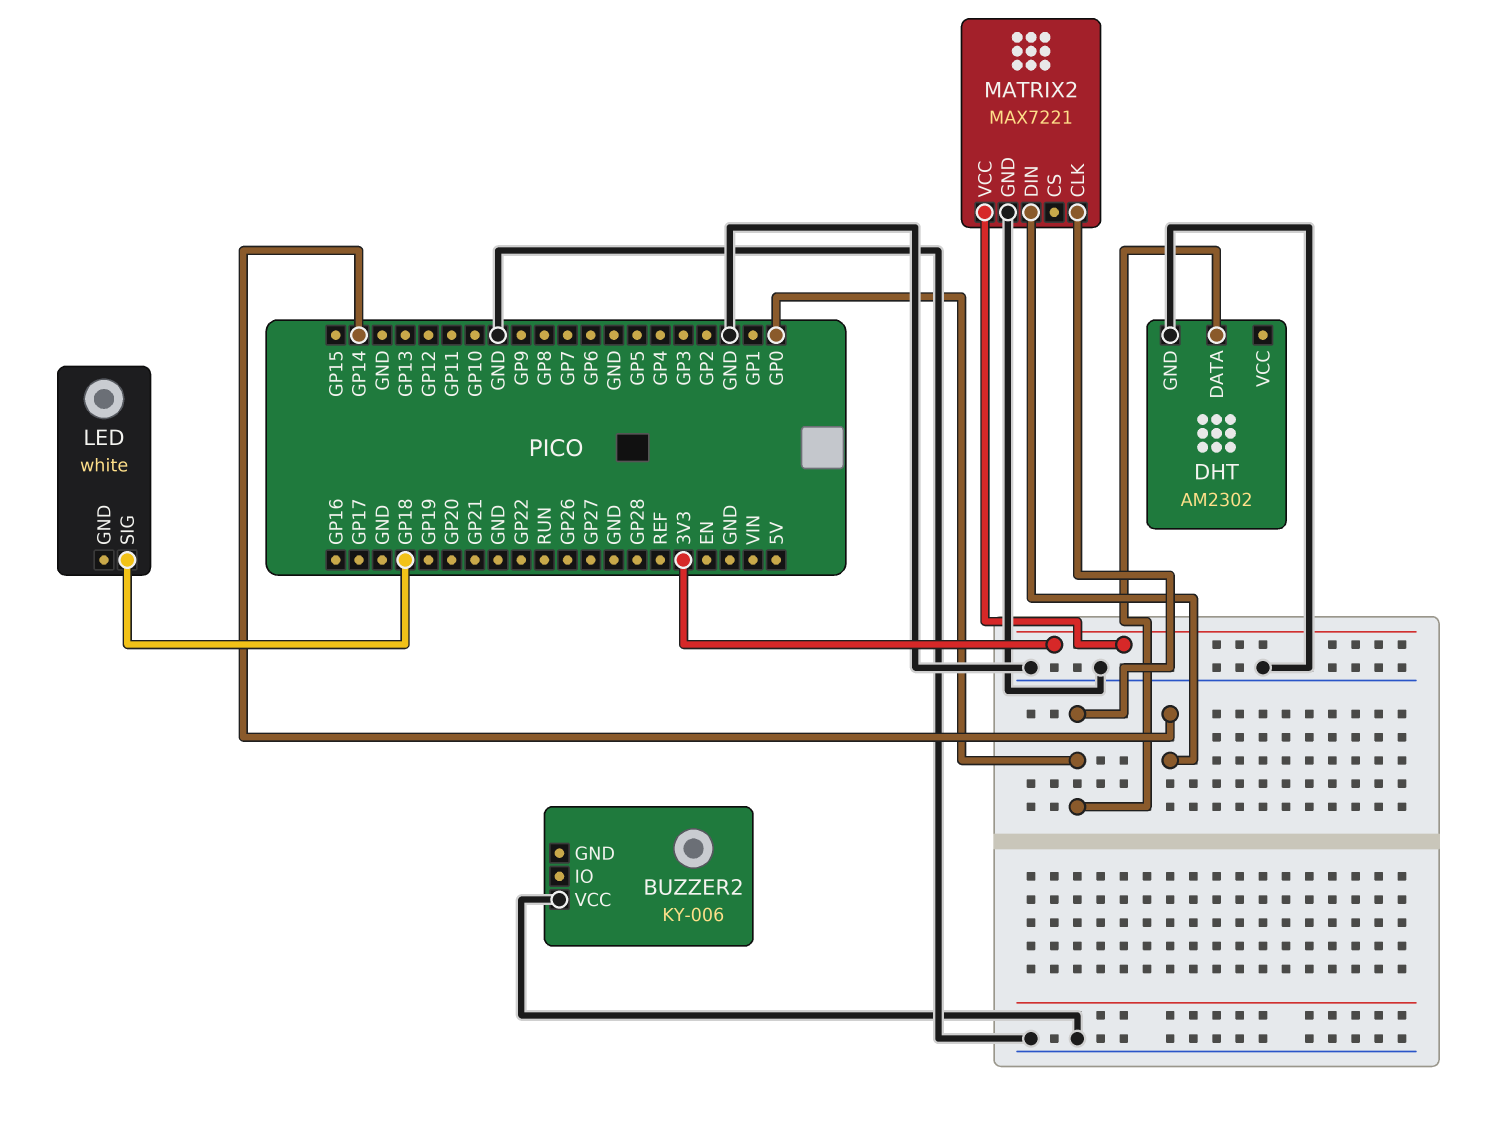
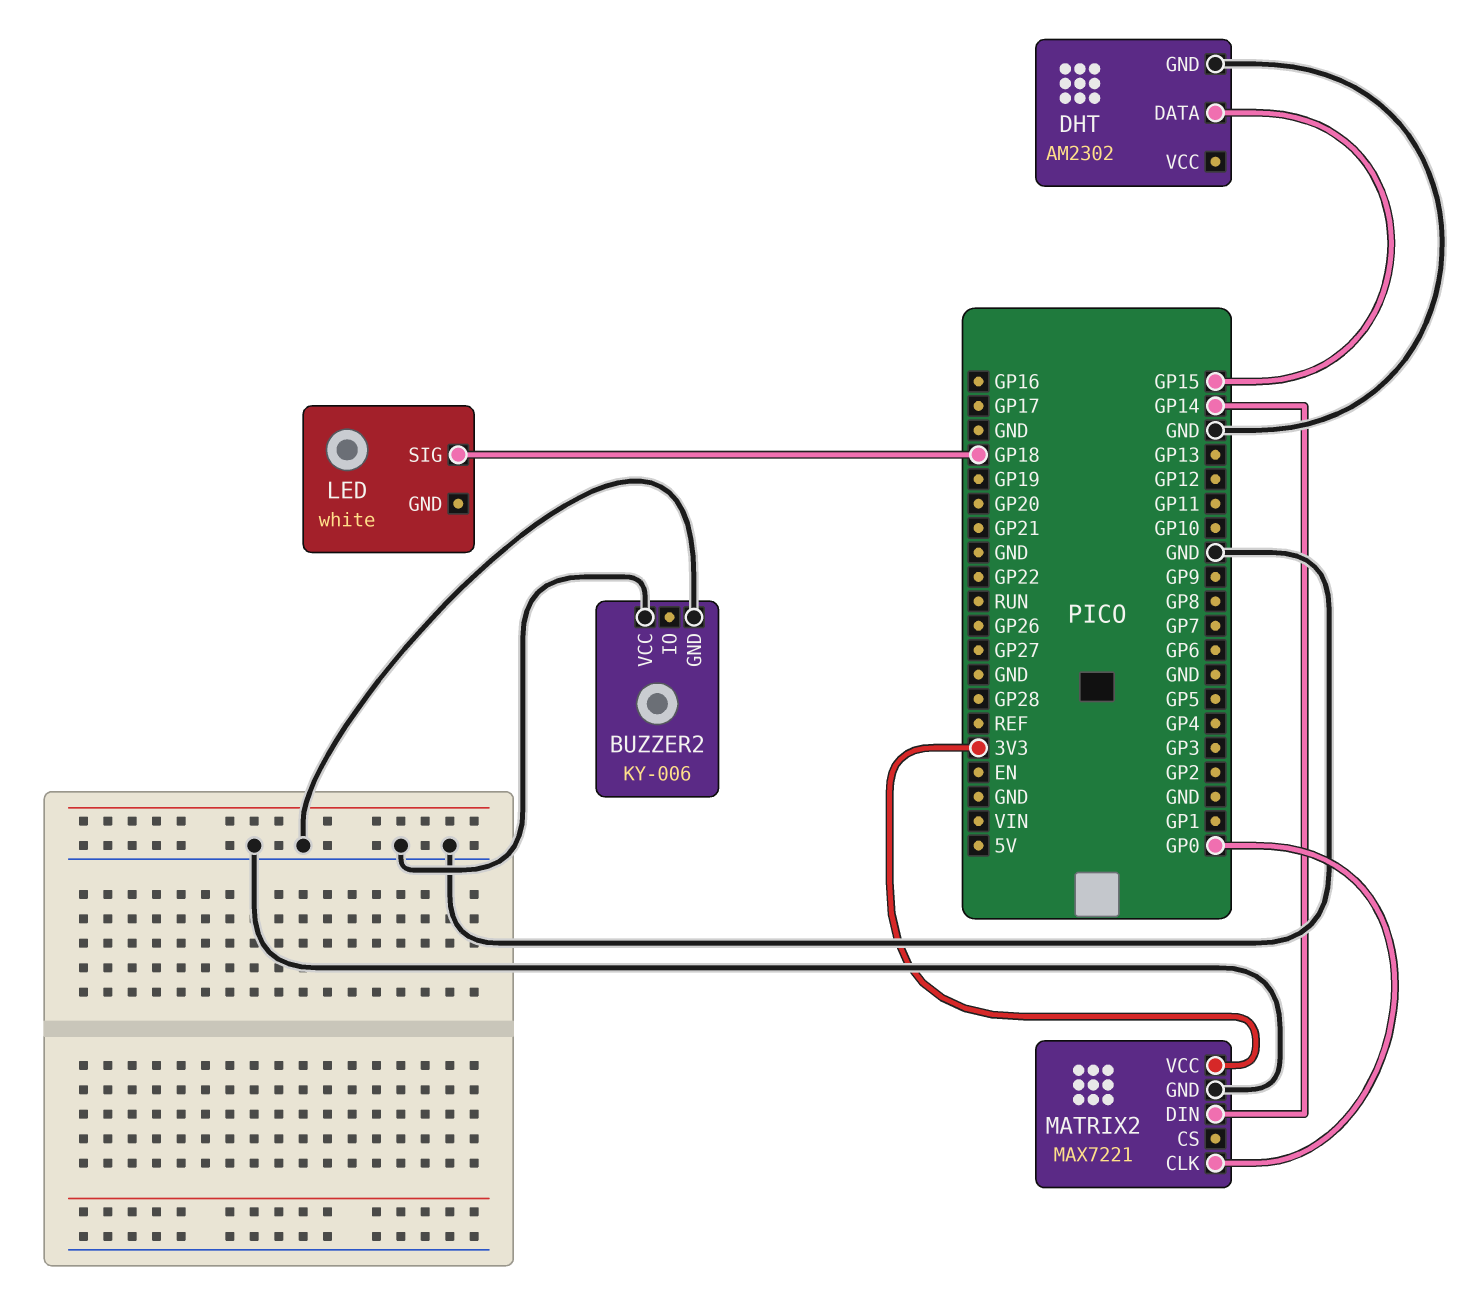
BUZZER2 pin GND: none -> GND
DHT pin DATA: GP0 -> GP15

